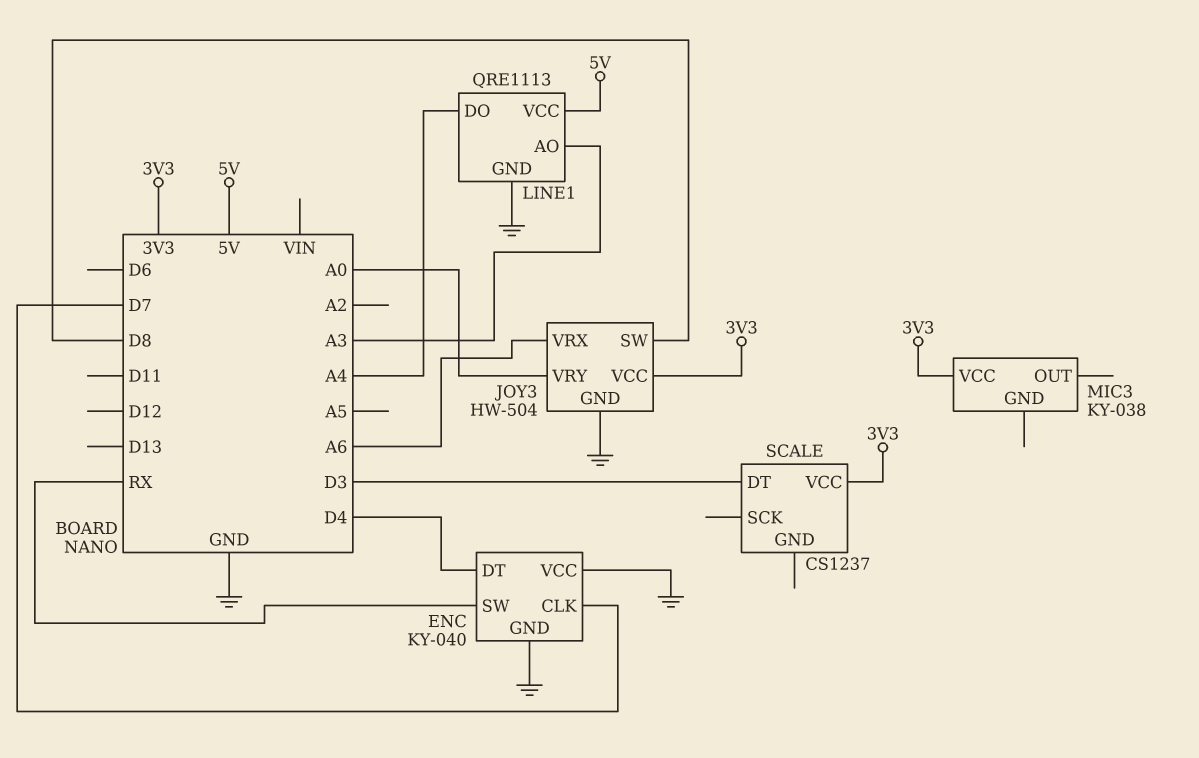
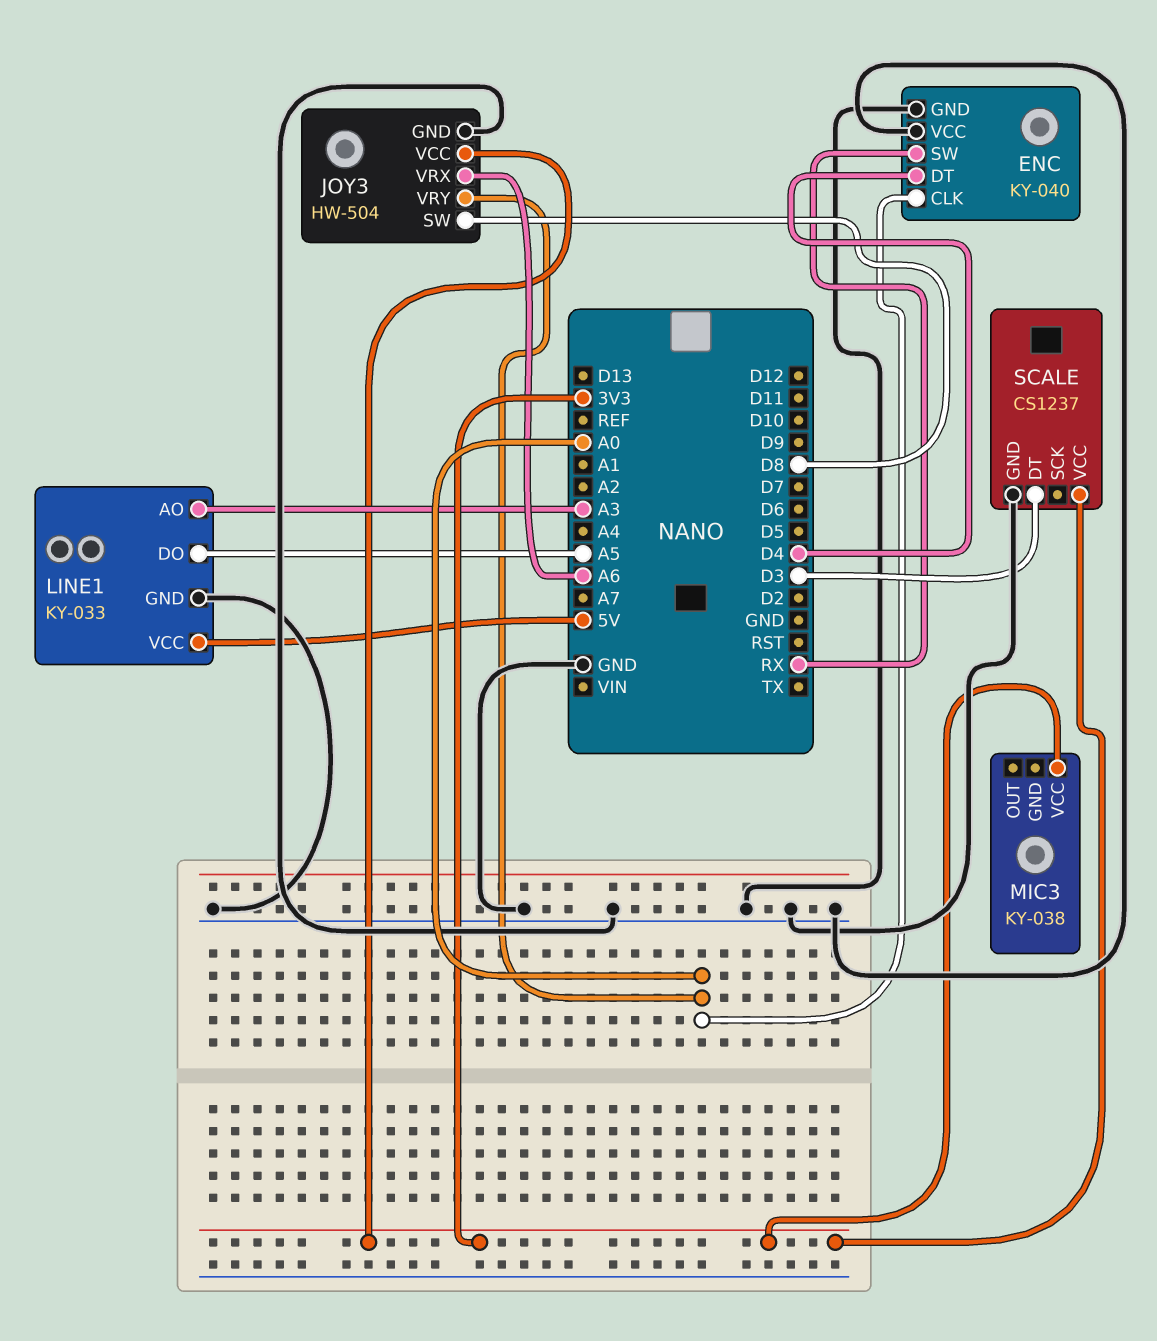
ENC pin CLK: D7 -> A0
LINE1: QRE1113 -> KY-033
LINE1 pin DO: A4 -> A5
SCALE pin GND: none -> GND

